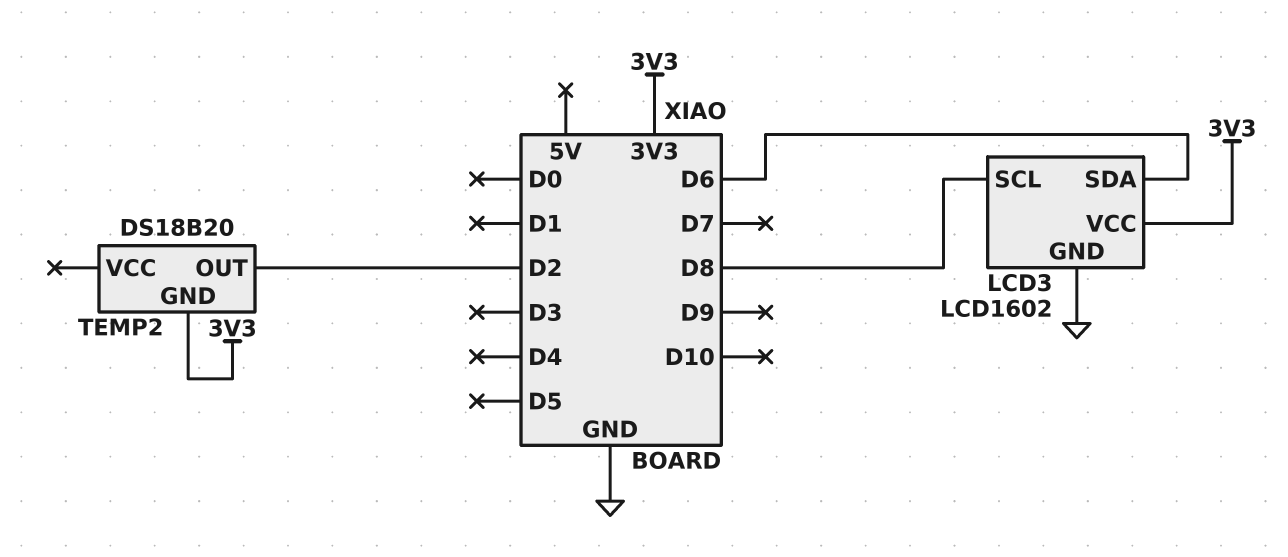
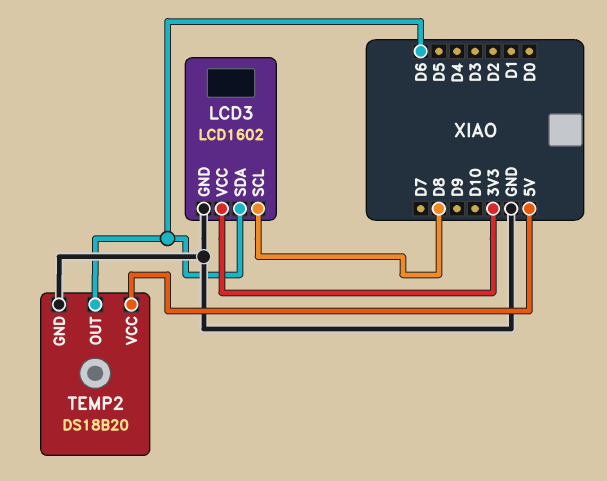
TEMP2 pin GND: 3V3 -> GND
TEMP2 pin OUT: D2 -> D6
TEMP2 pin VCC: none -> 5V

